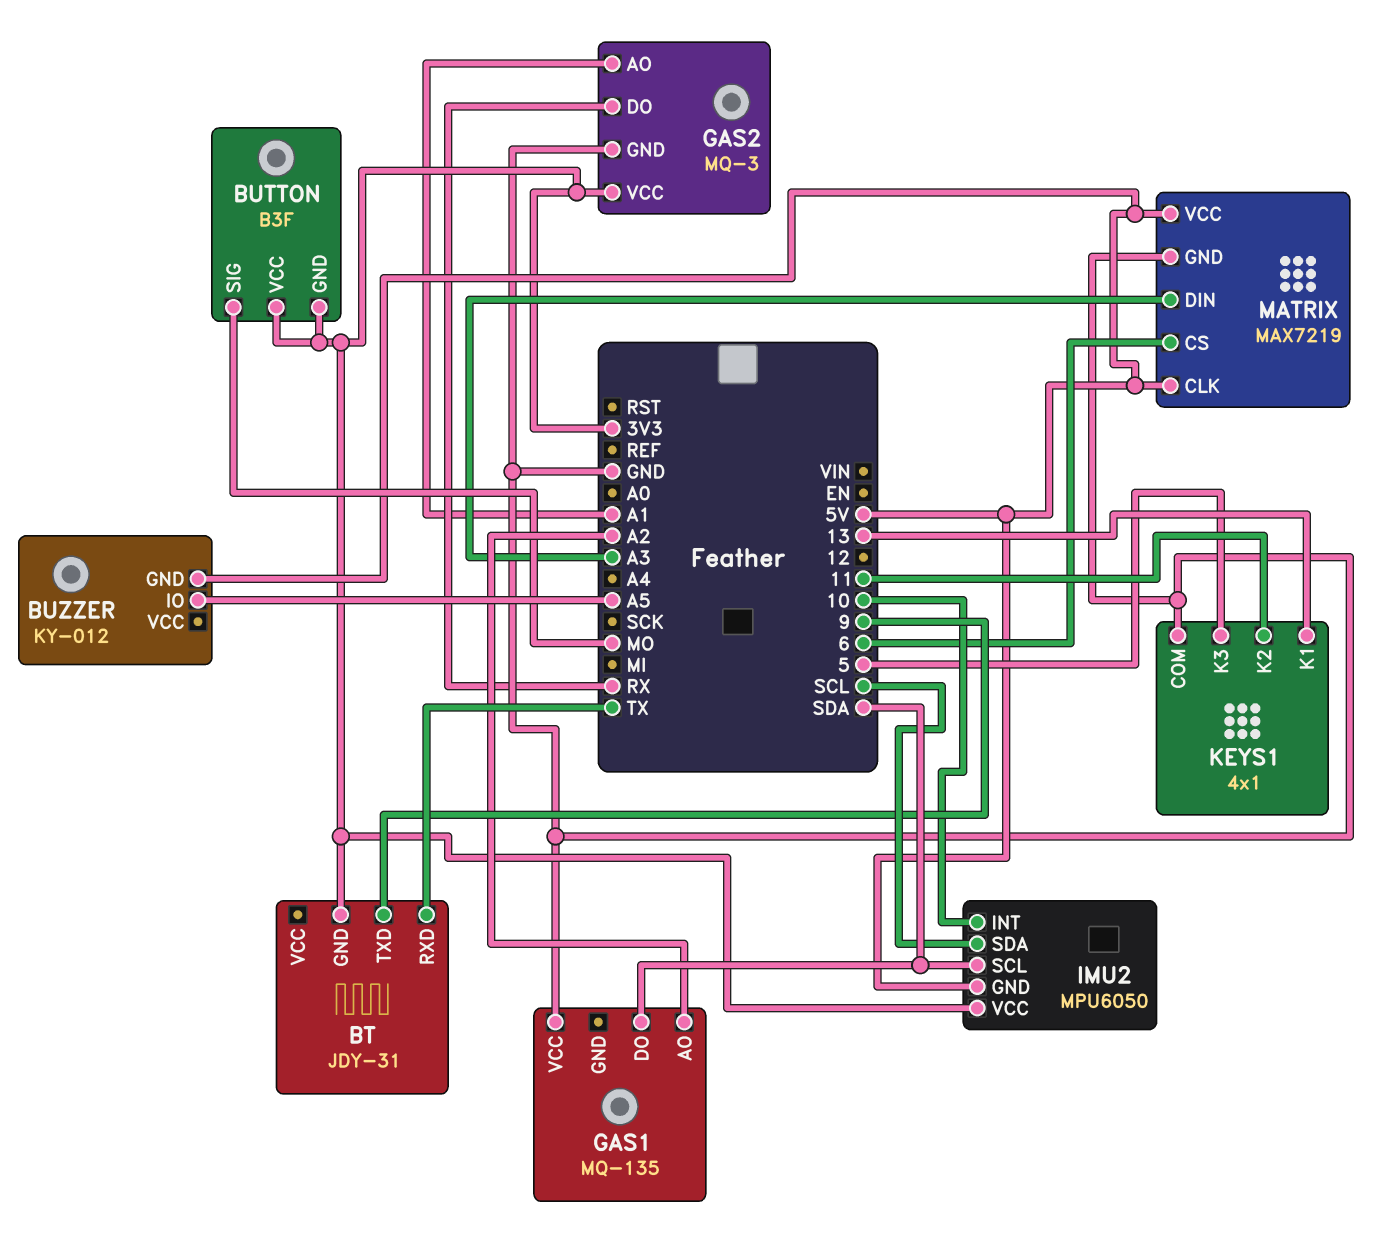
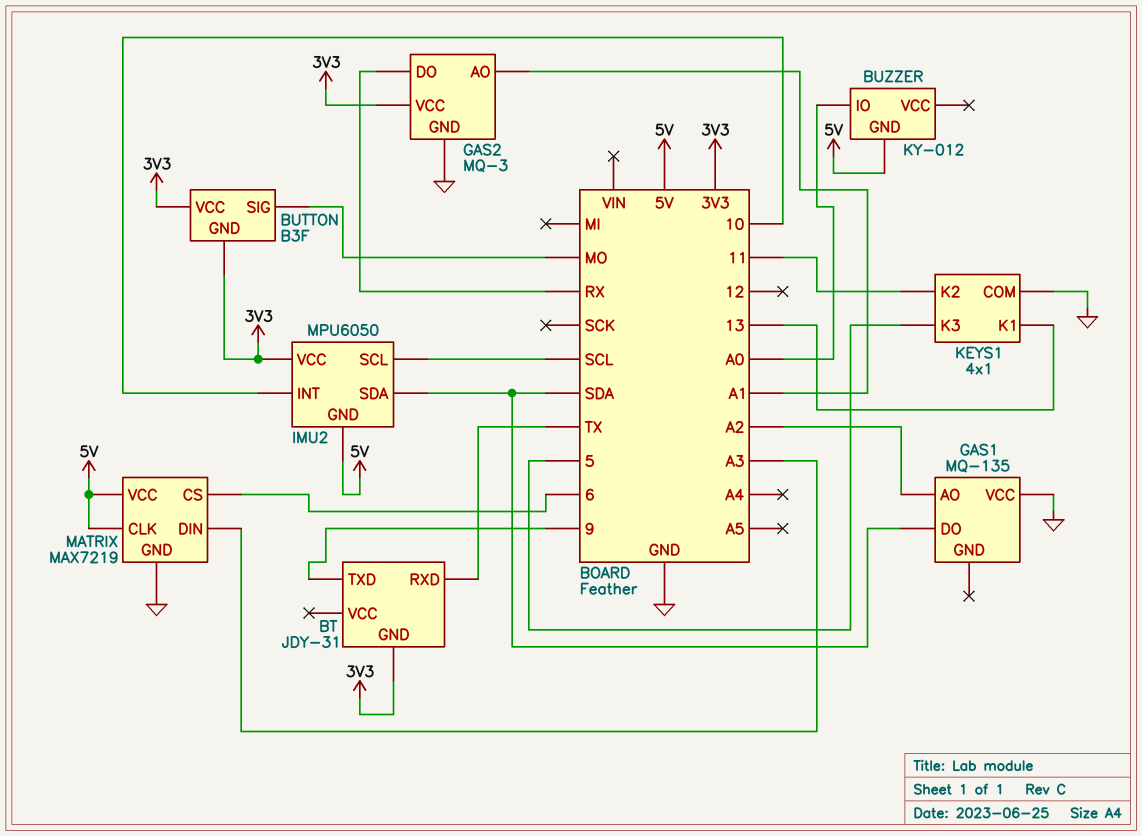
BUZZER pin IO: A5 -> A0
IMU2 pin SCL: SDA -> SCL
IMU2 pin SDA: SCL -> SDA

